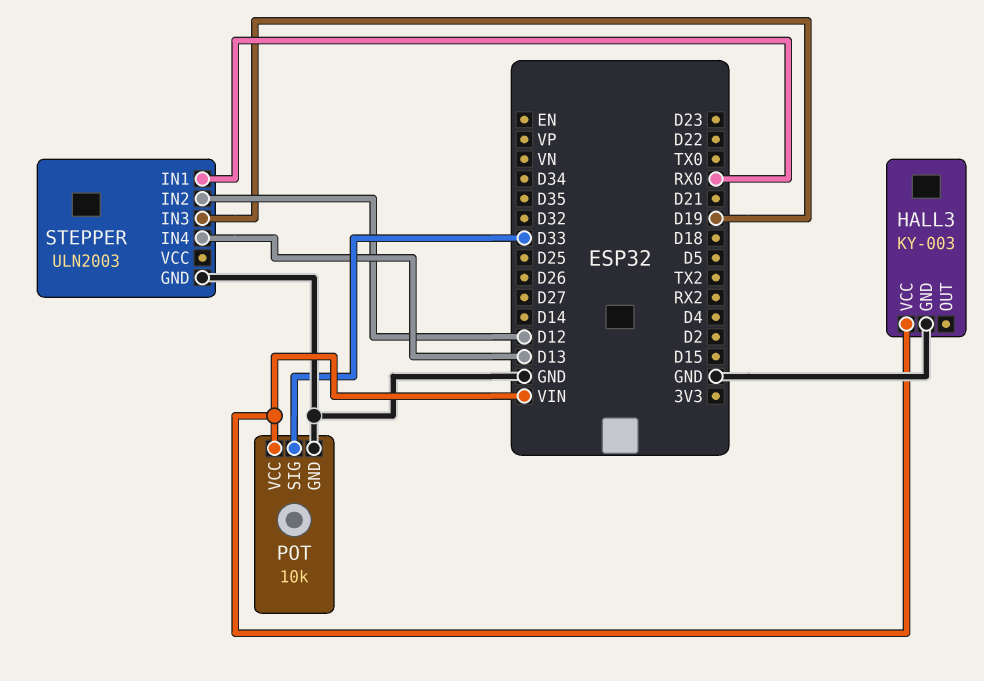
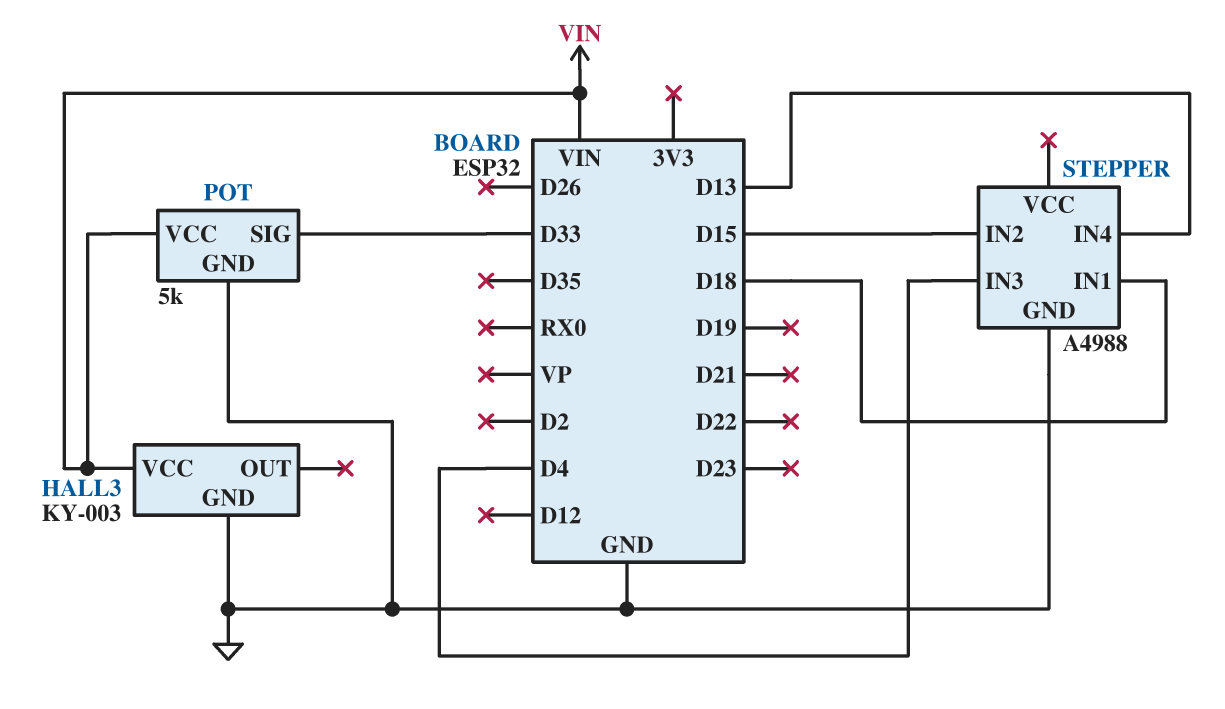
POT: 10k -> 5k
STEPPER: ULN2003 -> A4988
STEPPER pin IN1: RX0 -> D18
STEPPER pin IN2: D12 -> D15
STEPPER pin IN3: D19 -> D4

